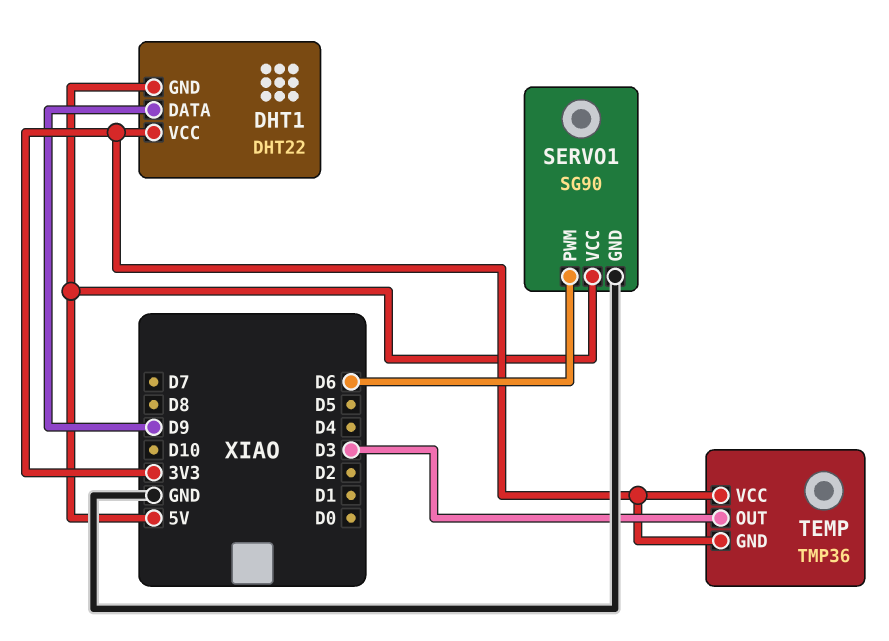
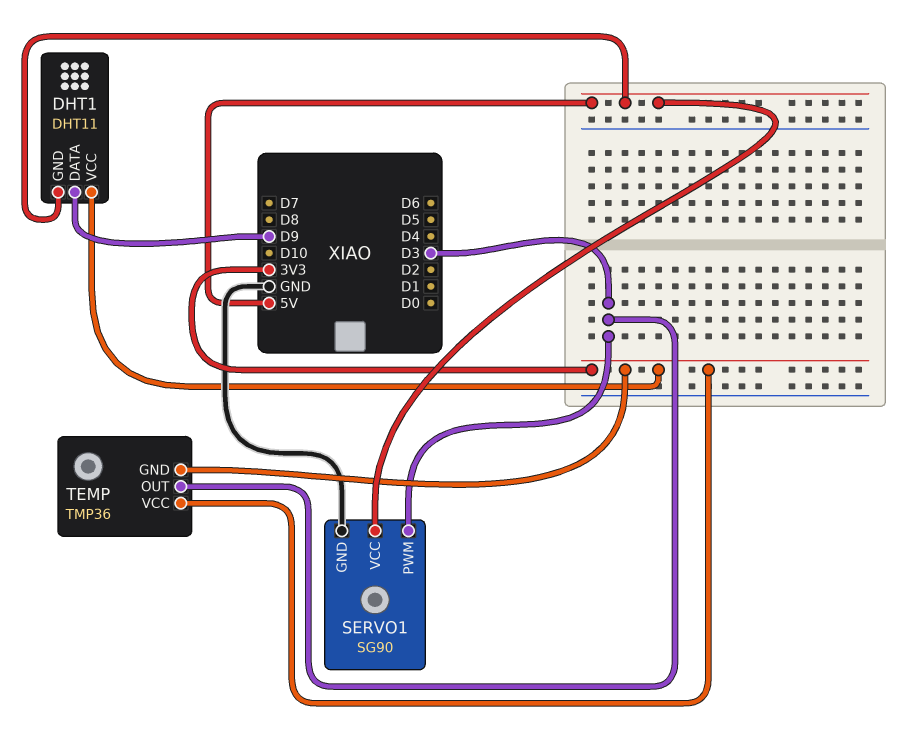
DHT1: DHT22 -> DHT11
SERVO1 pin PWM: D6 -> D3

